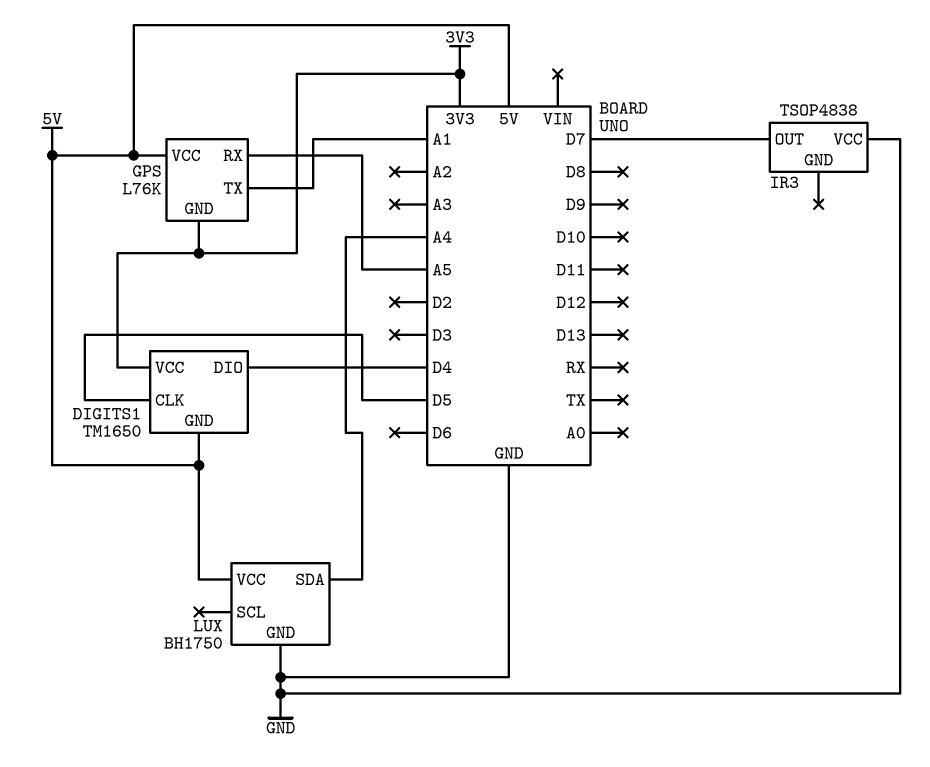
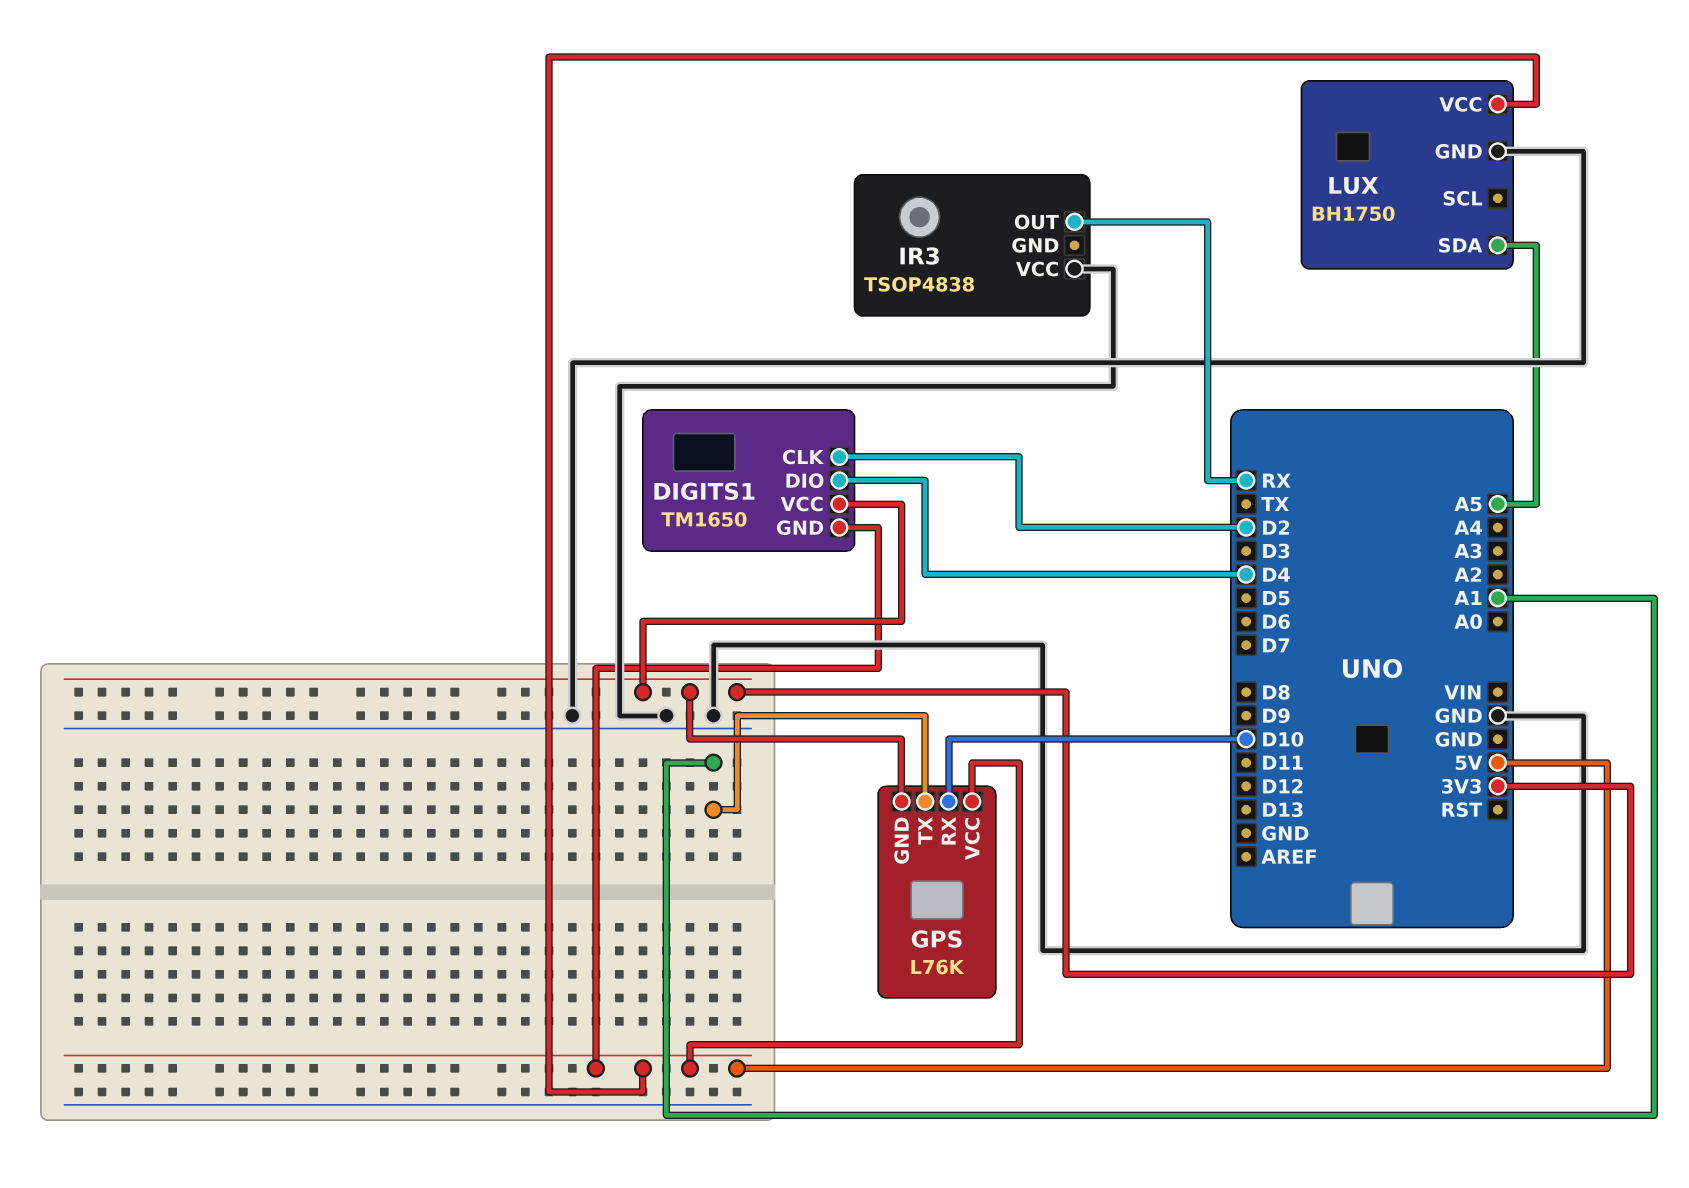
DIGITS1 pin CLK: D5 -> D2
GPS pin RX: A5 -> D10
IR3 pin OUT: D7 -> RX
LUX pin SDA: A4 -> A5

